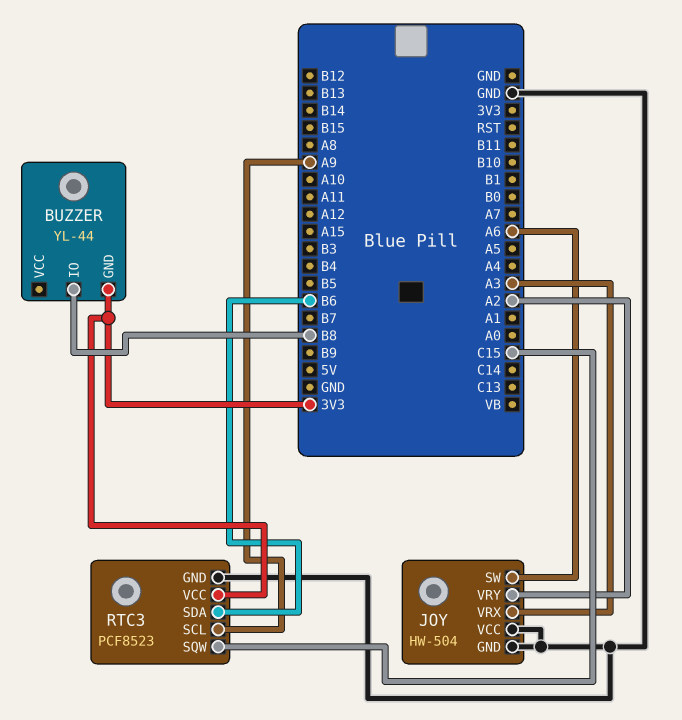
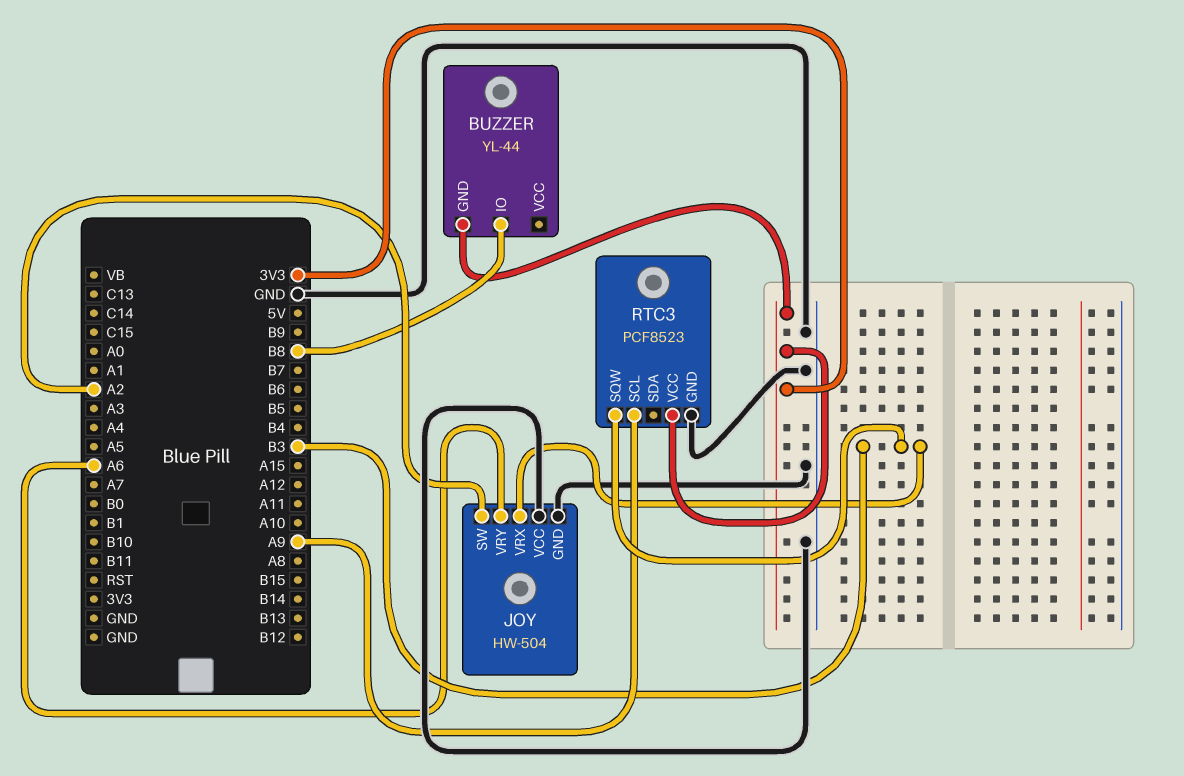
JOY pin SW: A6 -> A2
JOY pin VRX: A3 -> B3
JOY pin VRY: A2 -> A6
RTC3 pin SDA: B6 -> none
RTC3 pin SQW: C15 -> B3

